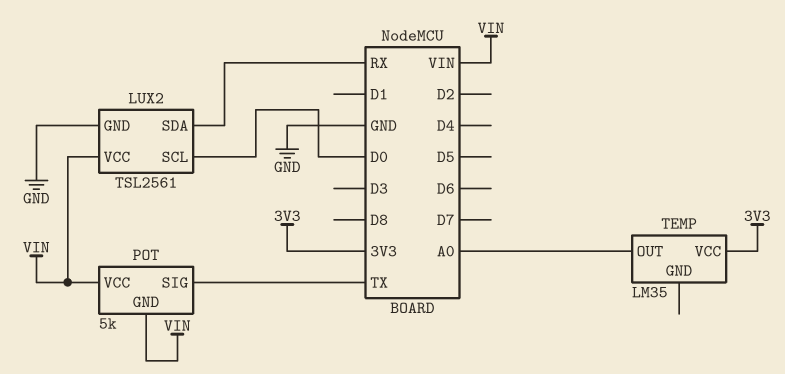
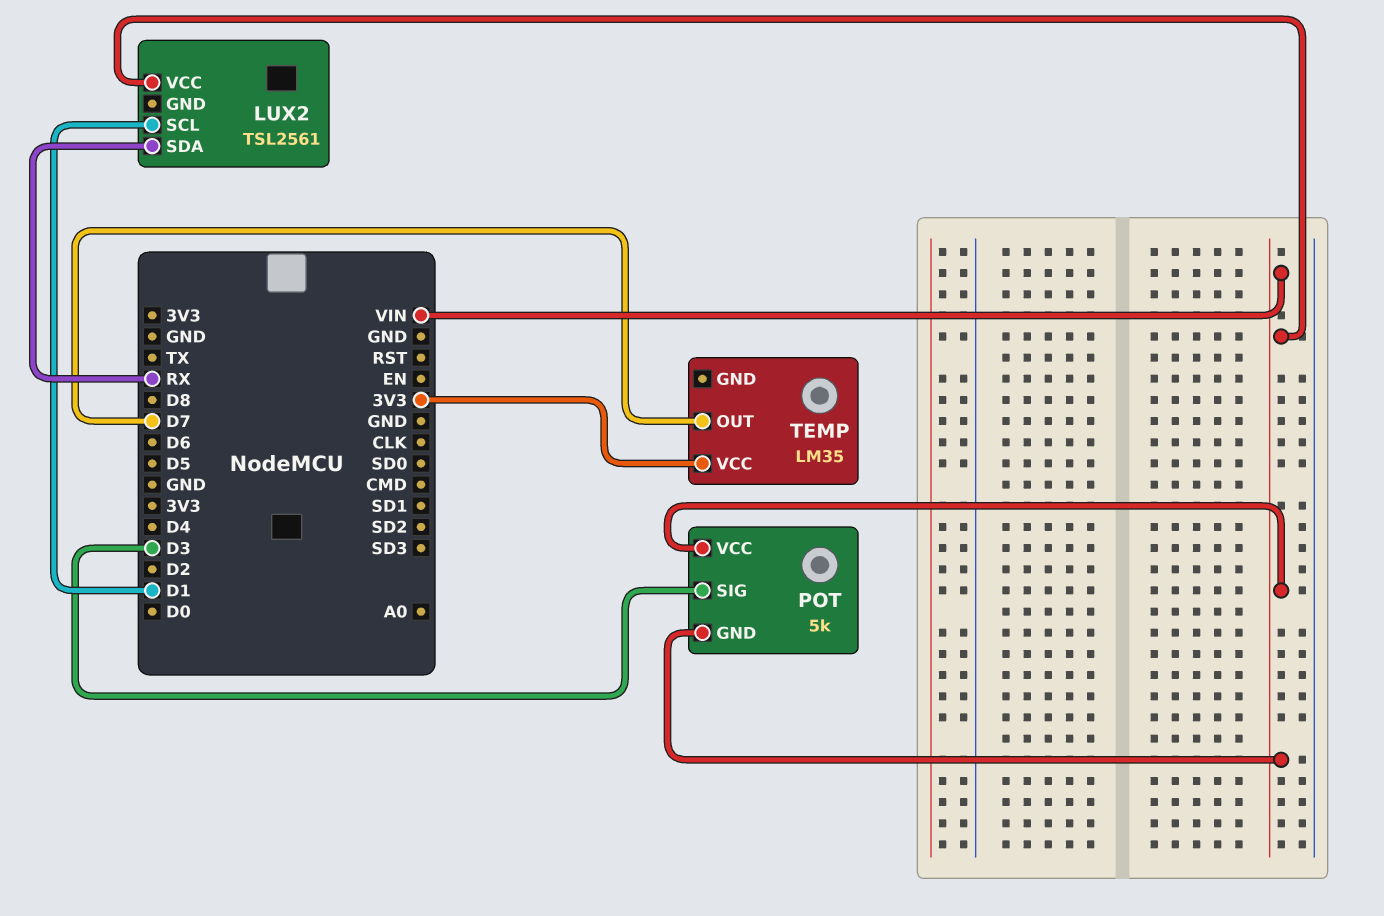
LUX2 pin GND: GND -> none
LUX2 pin SCL: D0 -> D1
POT pin SIG: TX -> D3
TEMP pin OUT: A0 -> D7

